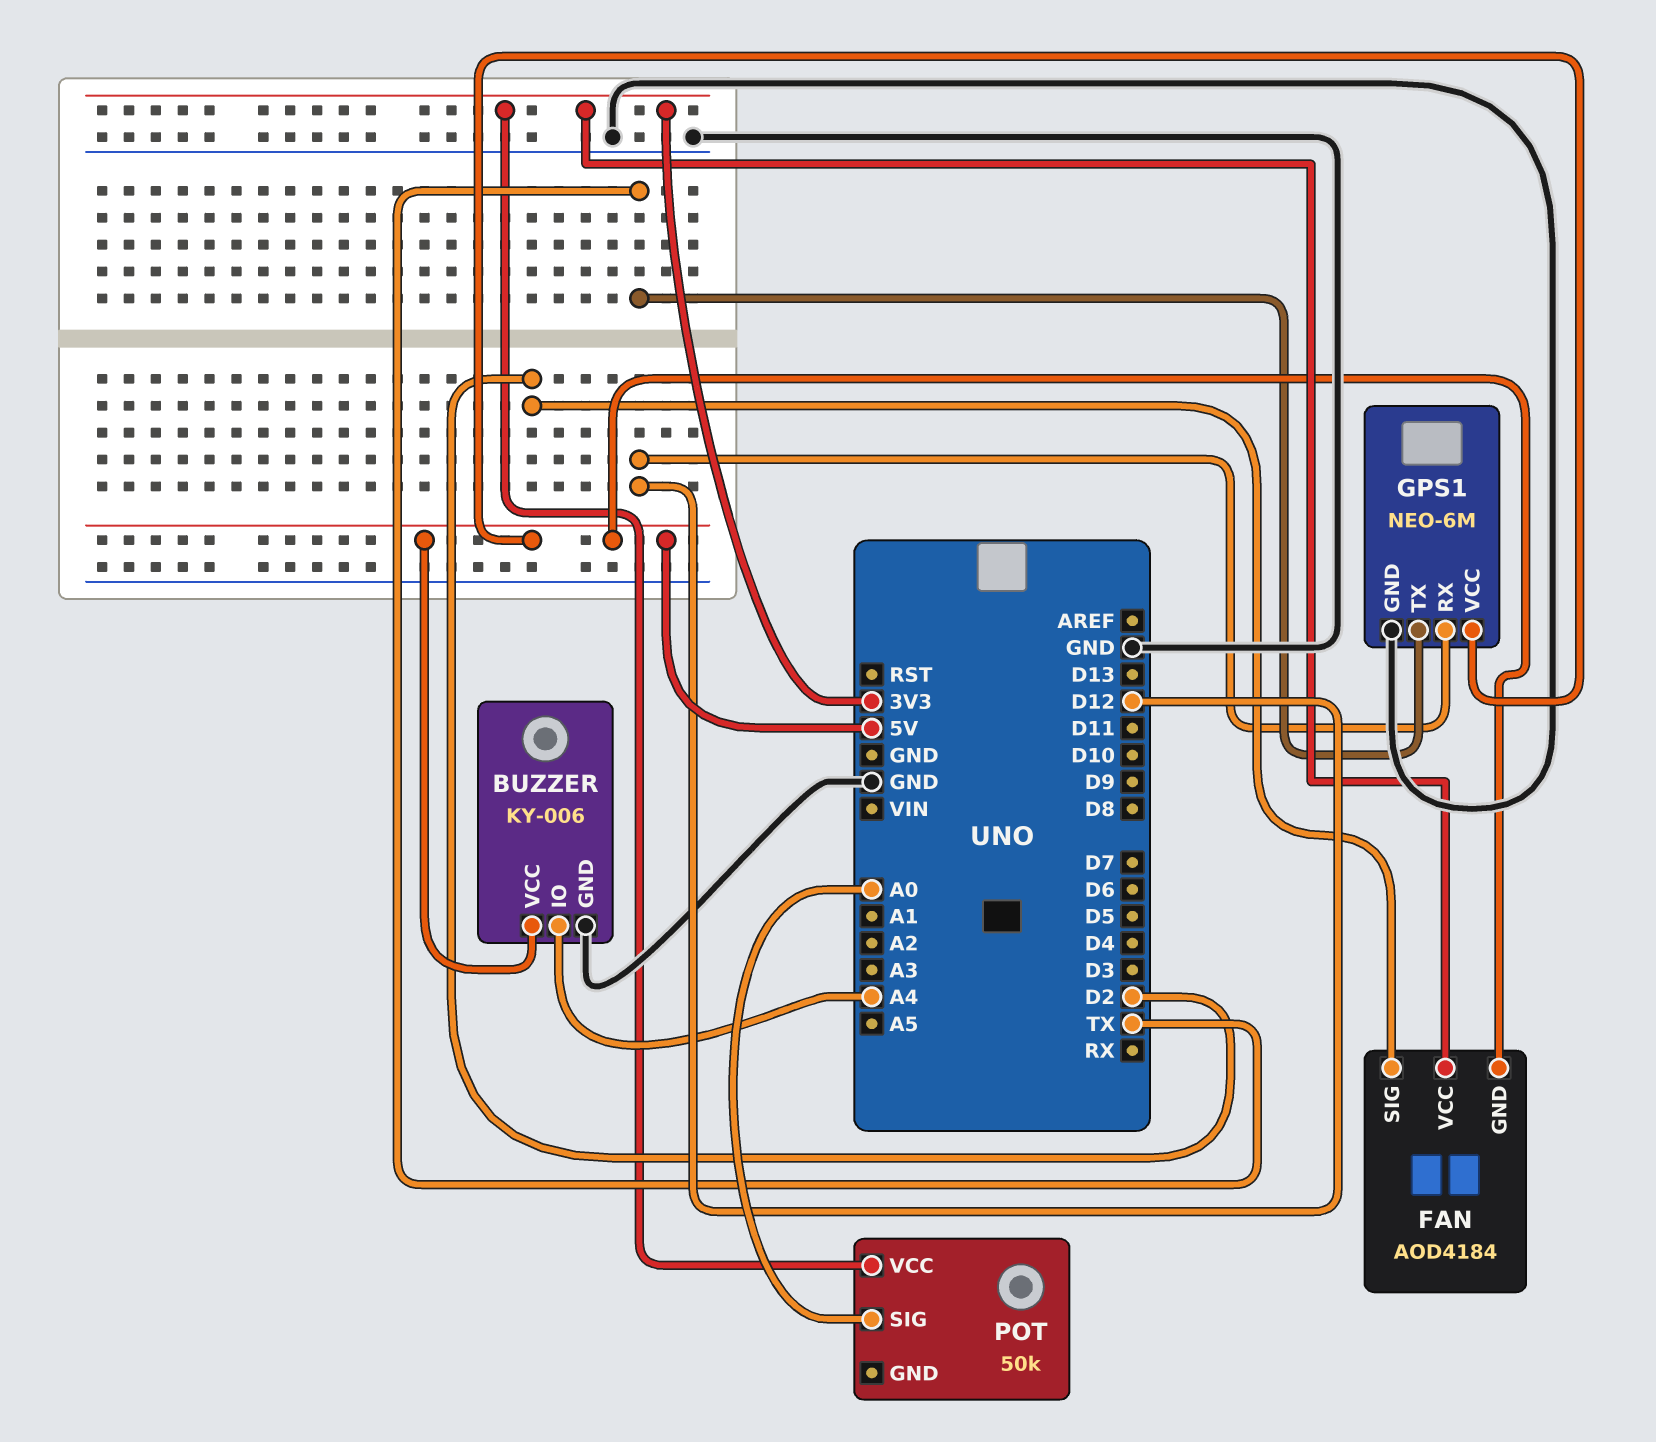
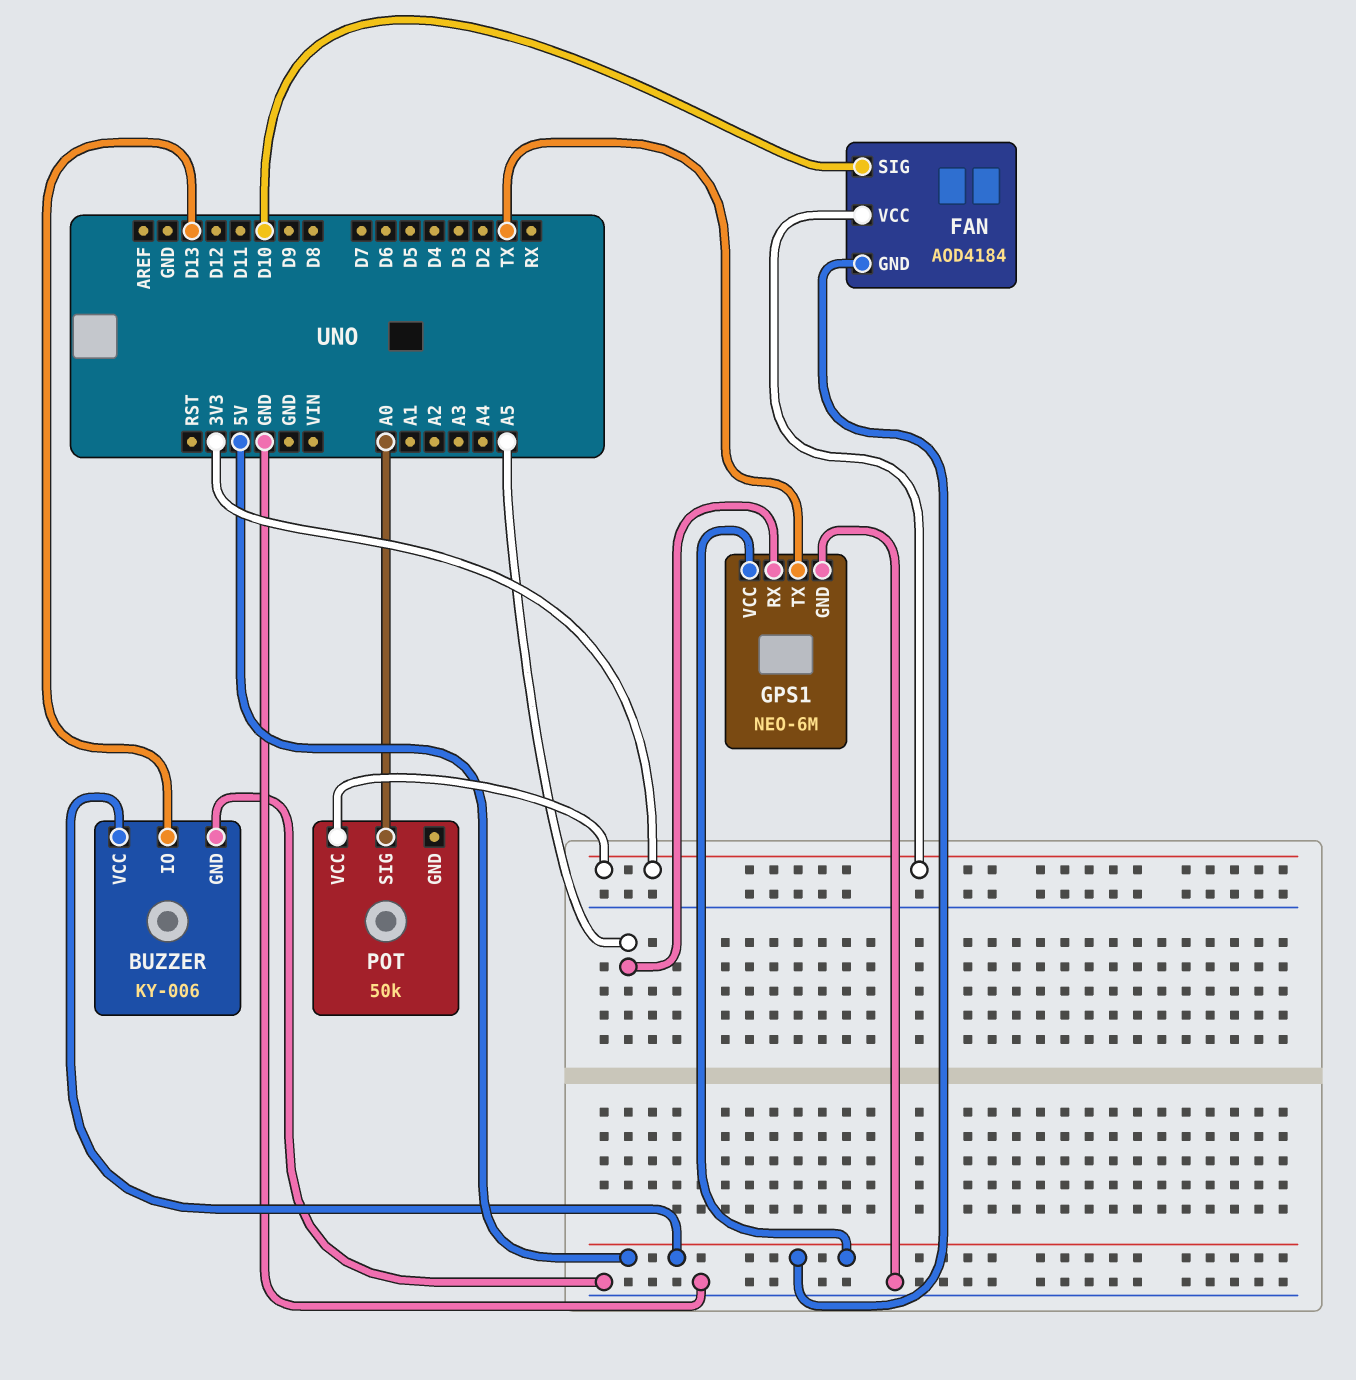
BUZZER pin IO: A4 -> D13
FAN pin SIG: D2 -> D10
GPS1 pin RX: D12 -> A5

